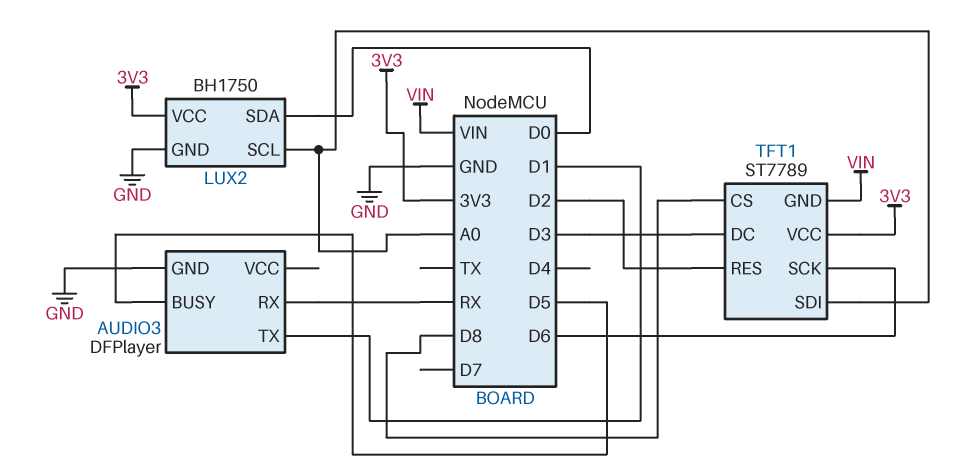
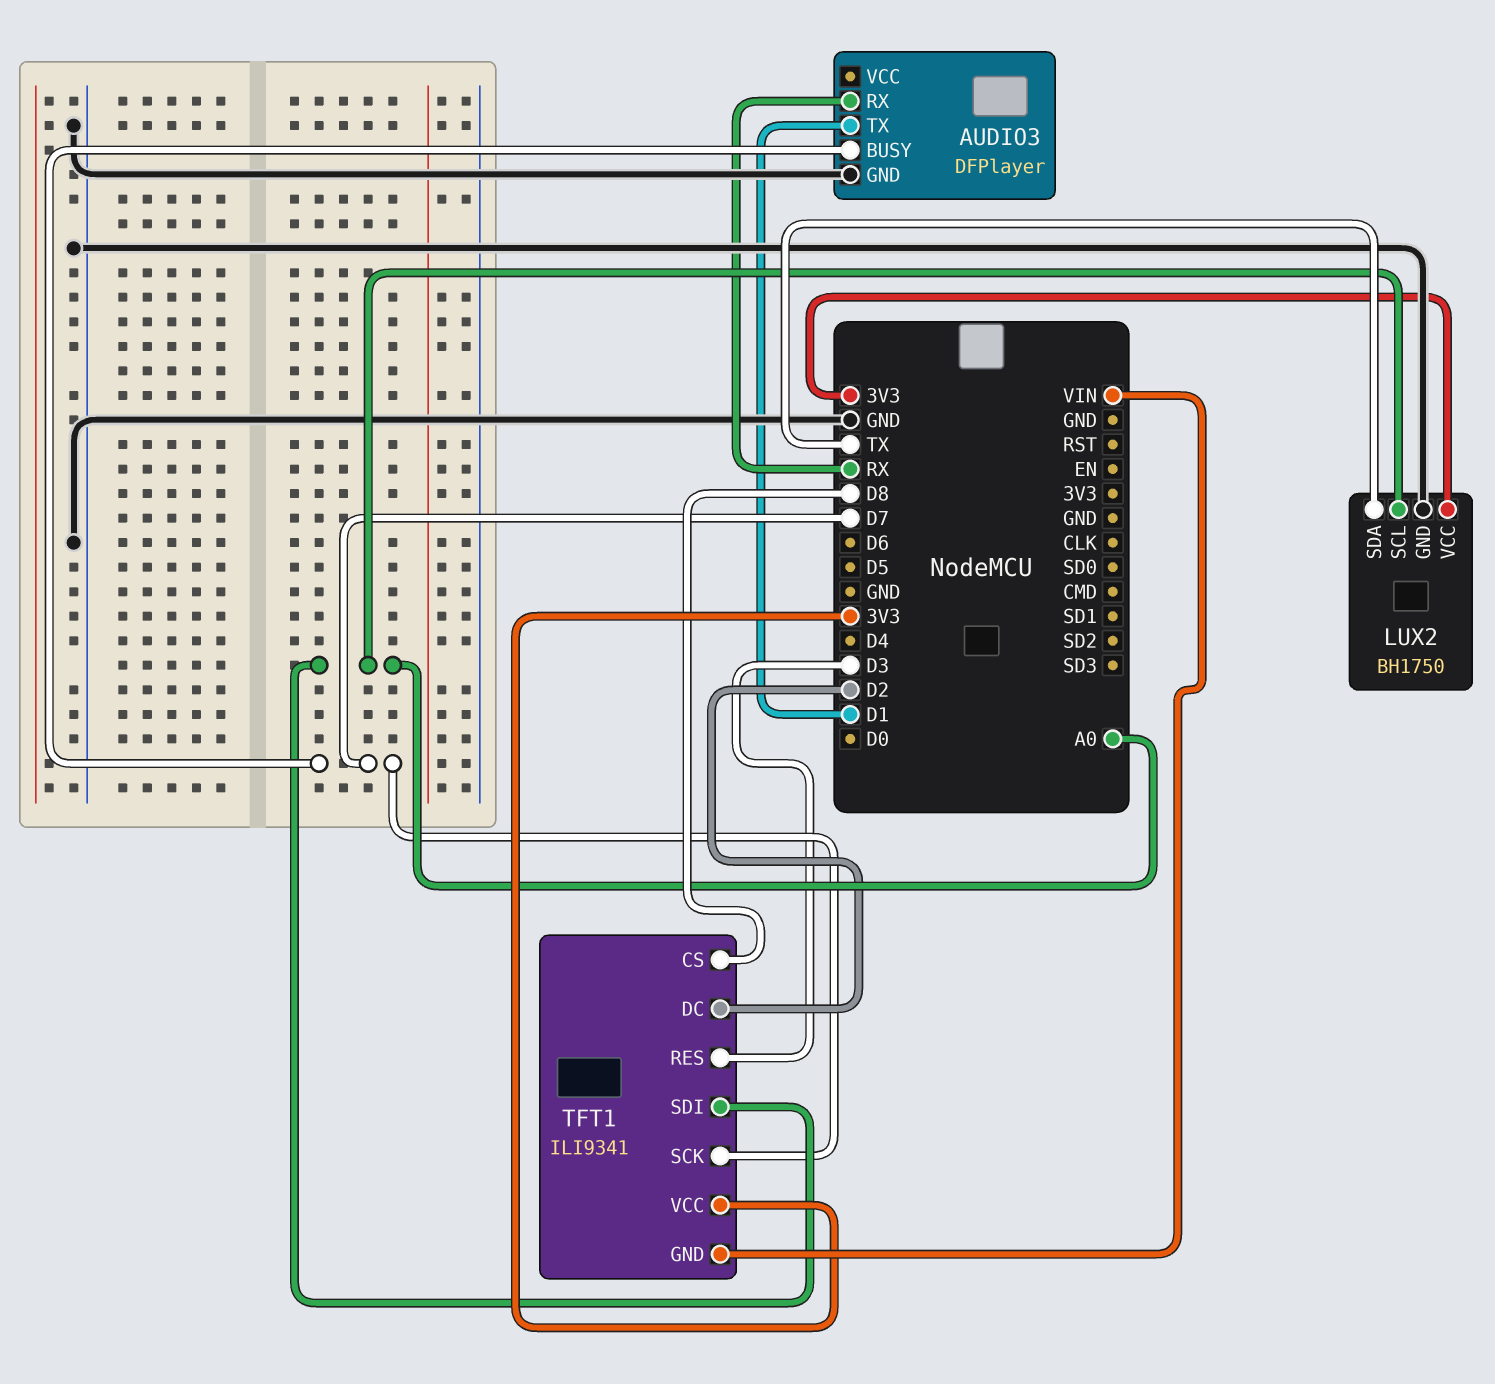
AUDIO3 pin BUSY: D5 -> D7
LUX2 pin SDA: D0 -> TX
TFT1: ST7789 -> ILI9341
TFT1 pin DC: D3 -> D2
TFT1 pin RES: D2 -> D3
TFT1 pin SCK: D6 -> D7

